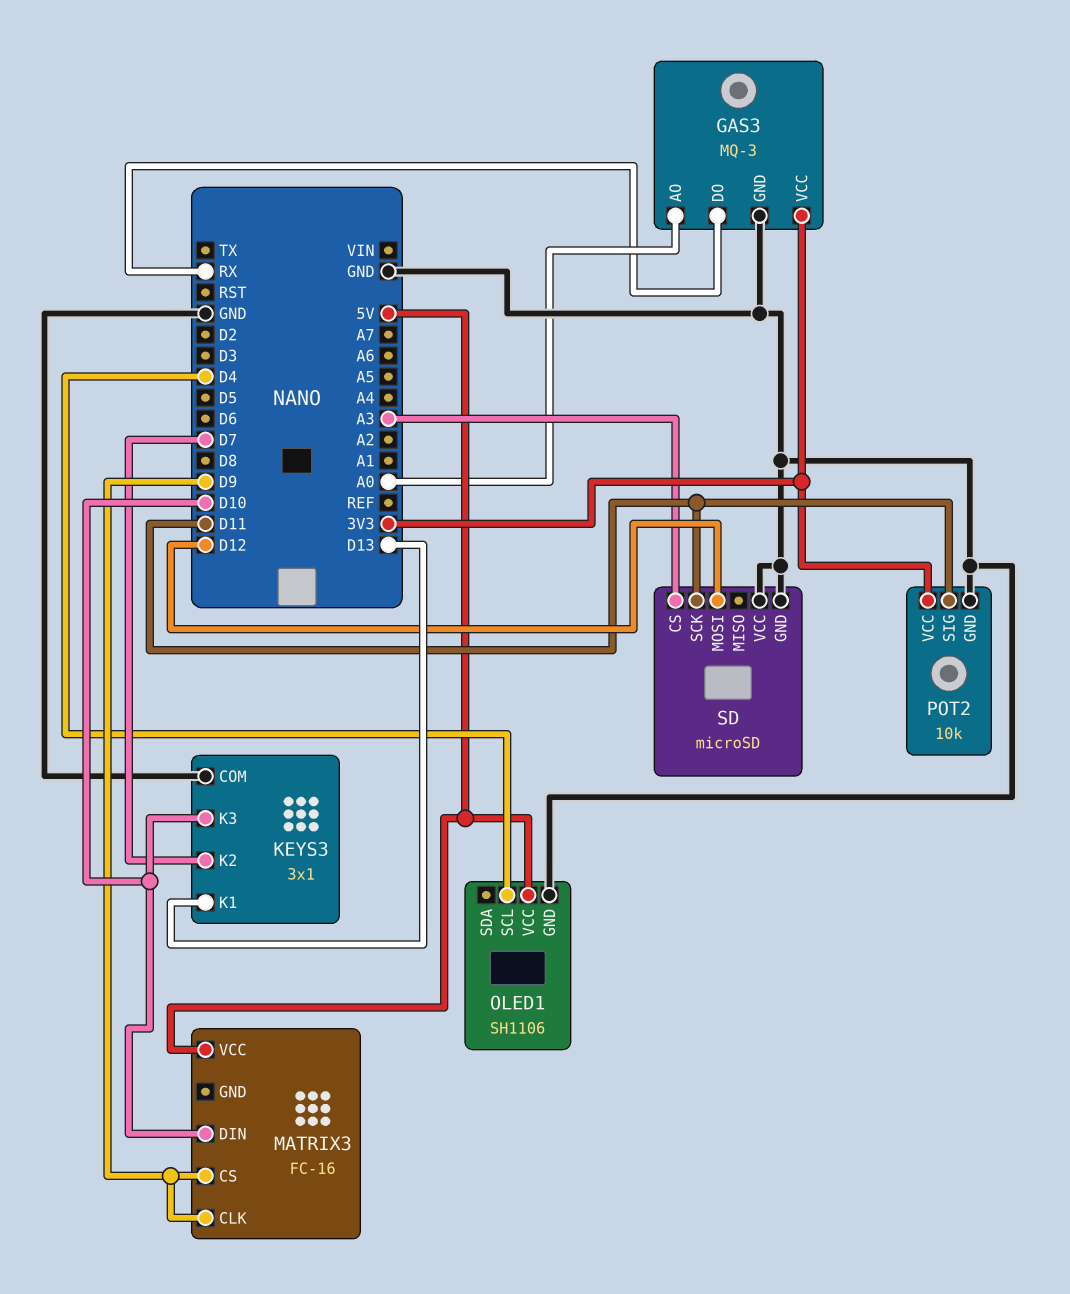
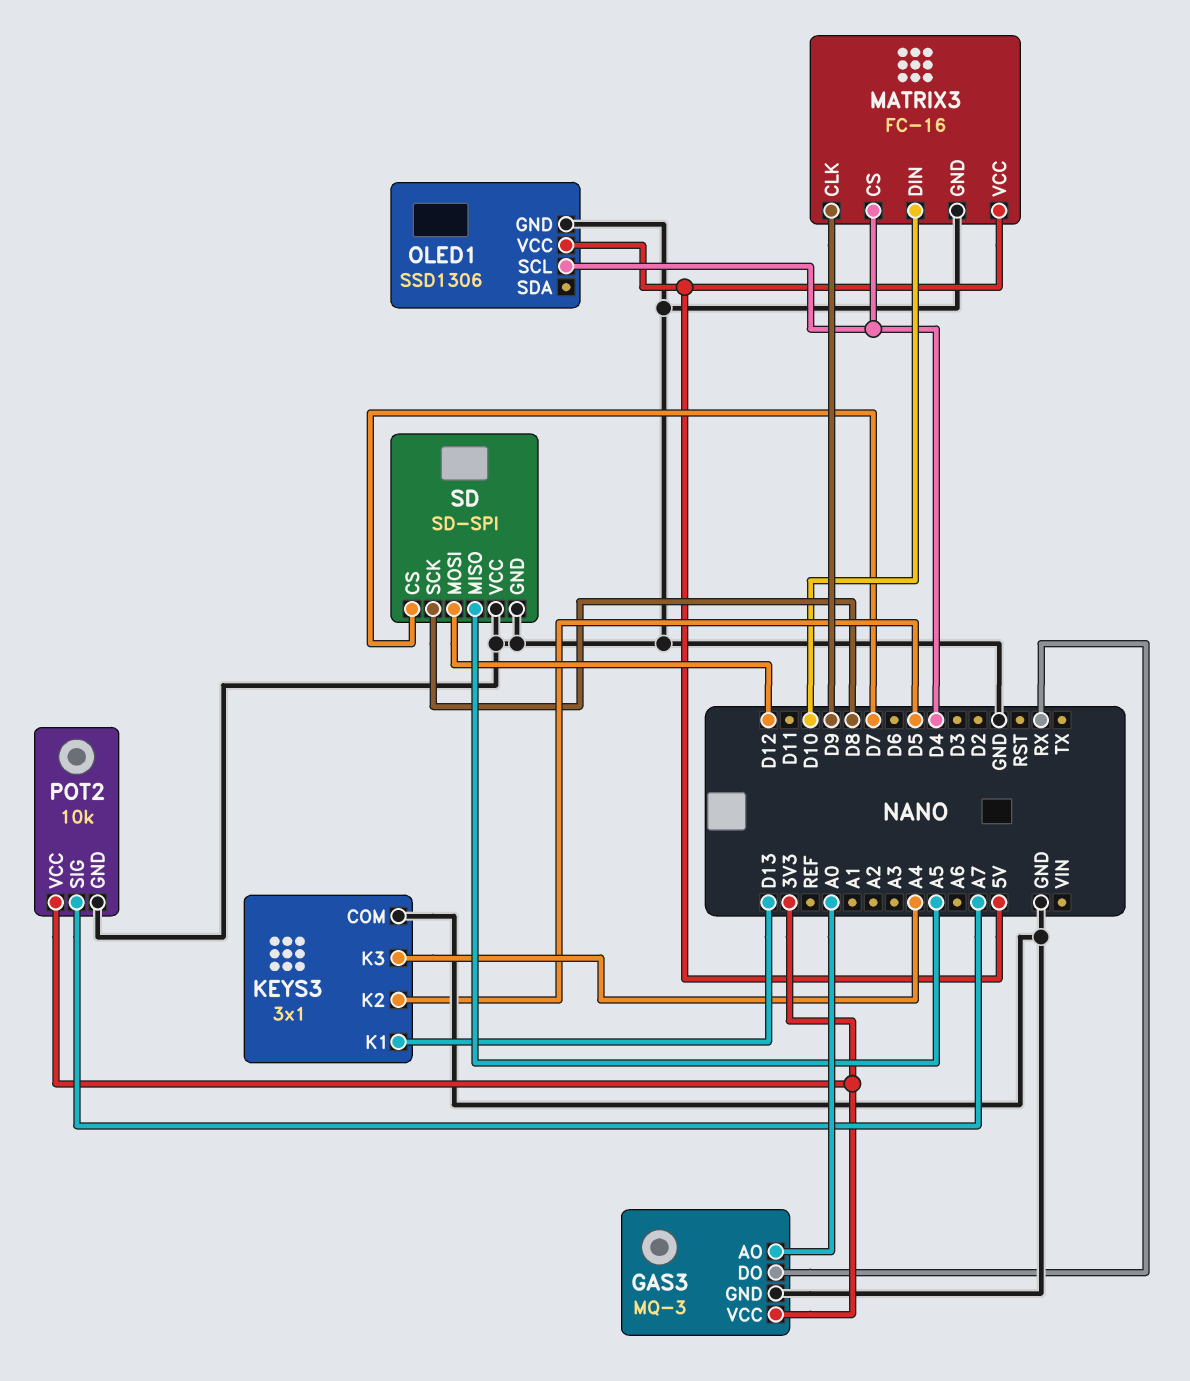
KEYS3 pin K2: D7 -> D5
KEYS3 pin K3: D10 -> A4
MATRIX3 pin CS: D9 -> D4
MATRIX3 pin GND: none -> GND
OLED1: SH1106 -> SSD1306
POT2 pin SIG: D11 -> A7
SD: microSD -> SD-SPI
SD pin CS: A3 -> D7
SD pin MISO: none -> A5
SD pin SCK: D11 -> D8

